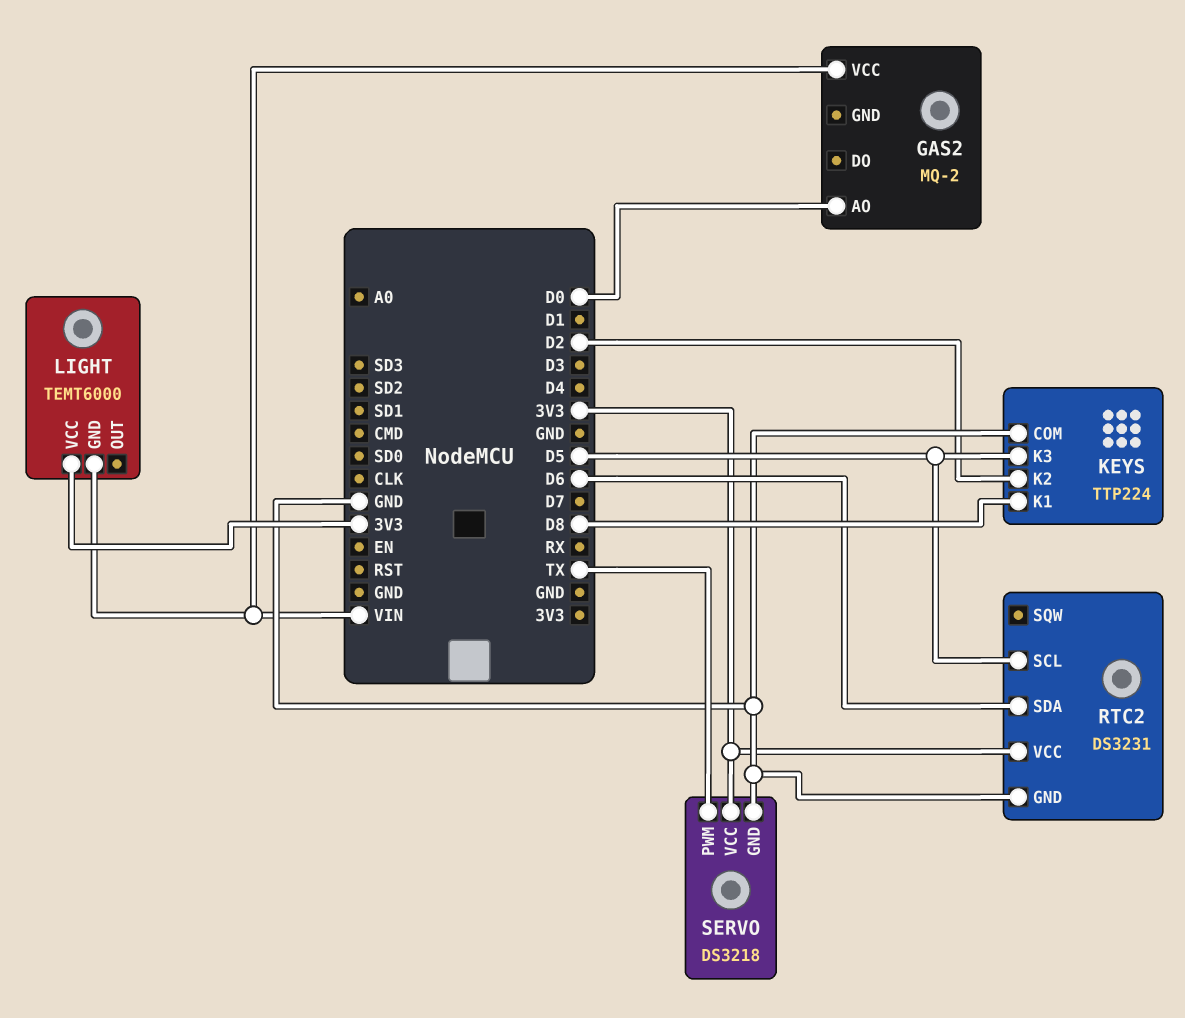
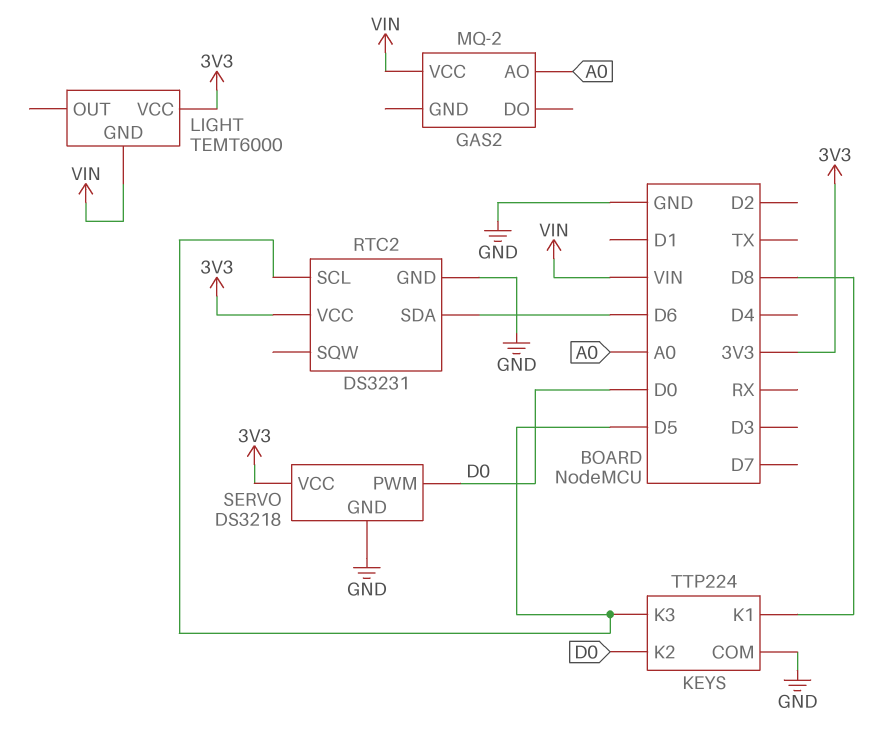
GAS2 pin AO: D0 -> A0
KEYS pin K2: D2 -> D0
SERVO pin PWM: TX -> D0

